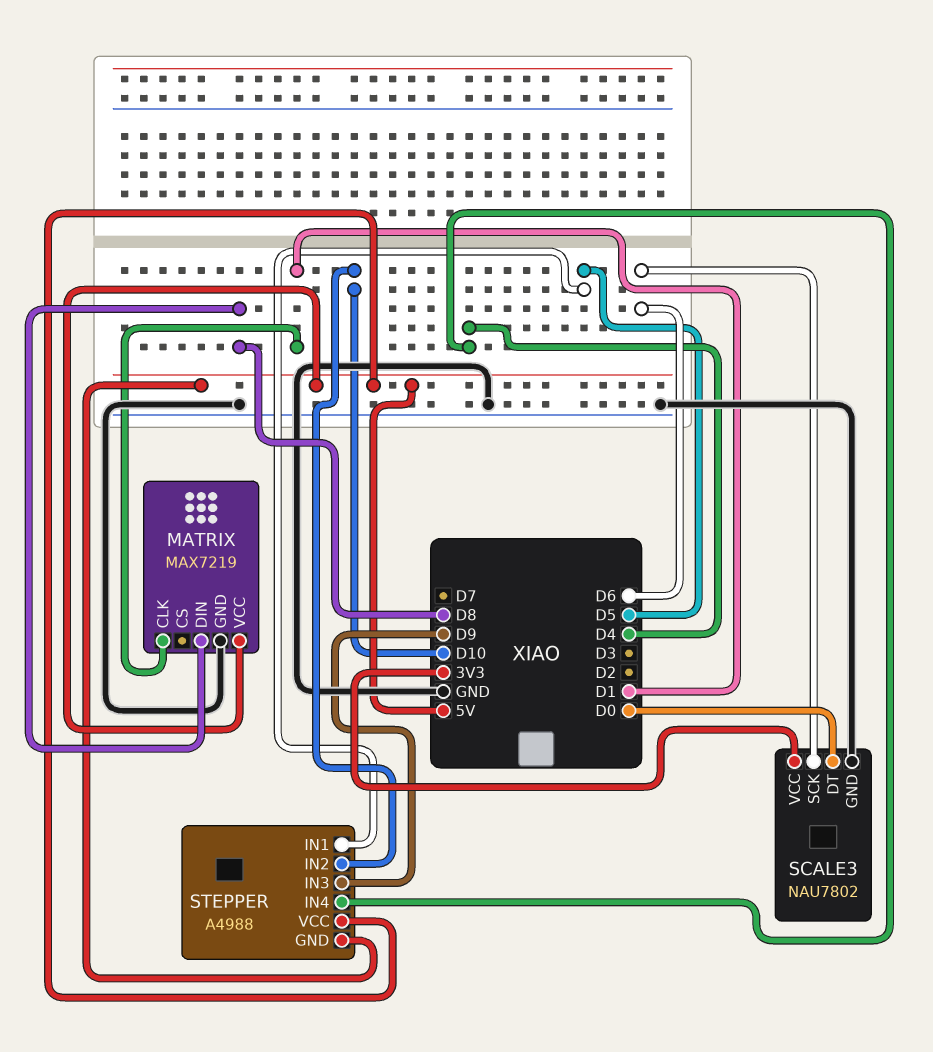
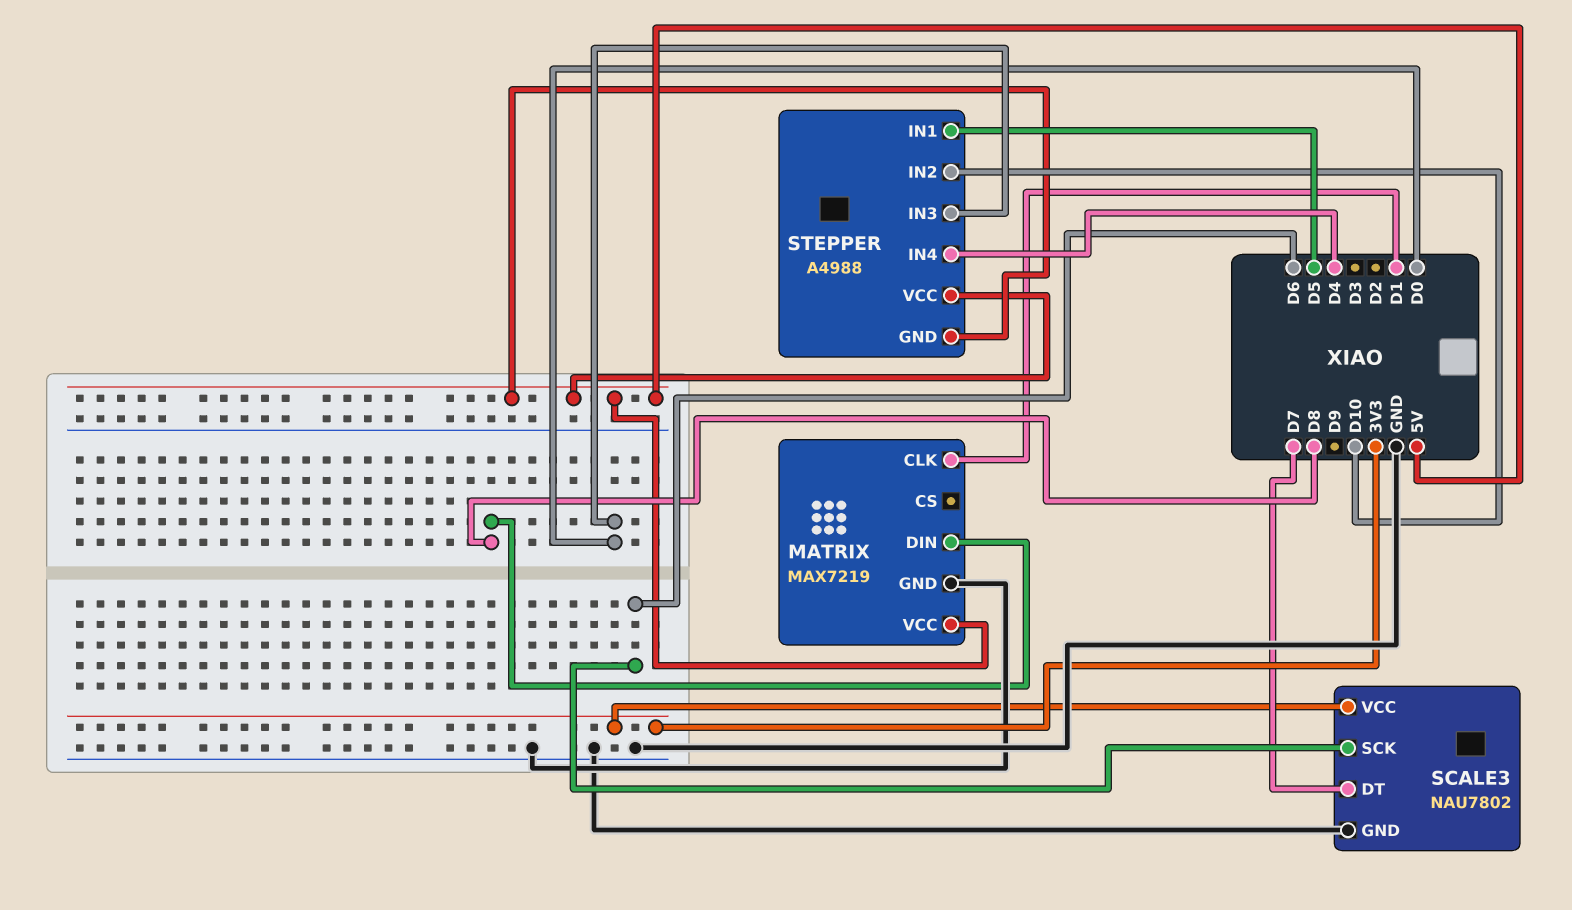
SCALE3 pin DT: D0 -> D7
STEPPER pin IN3: D9 -> D0

